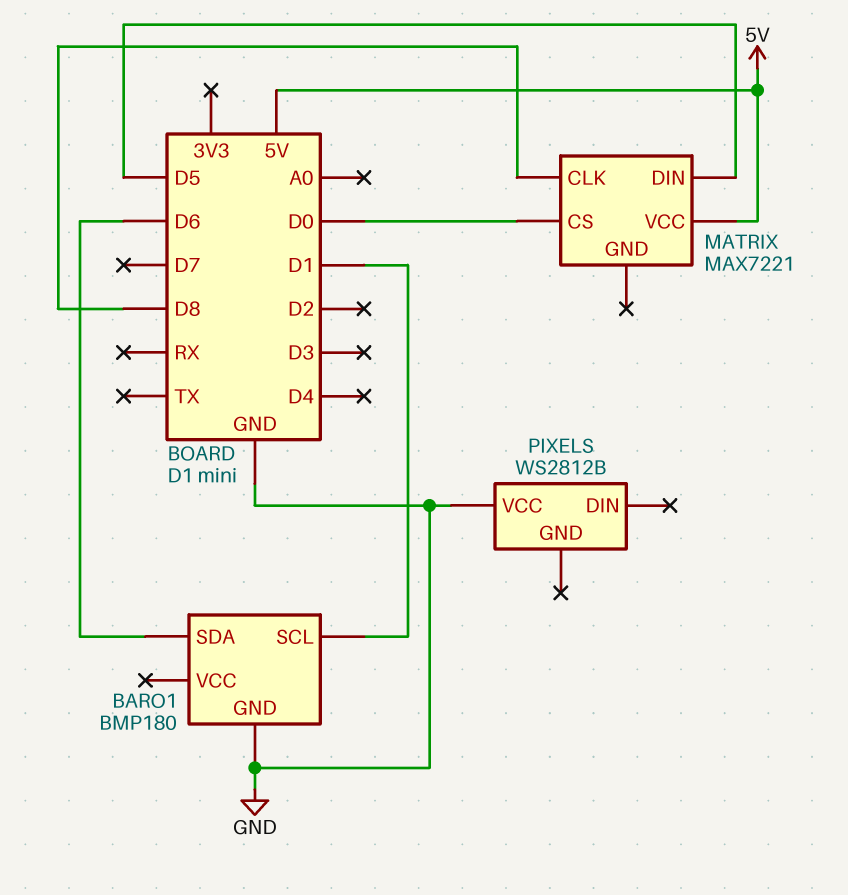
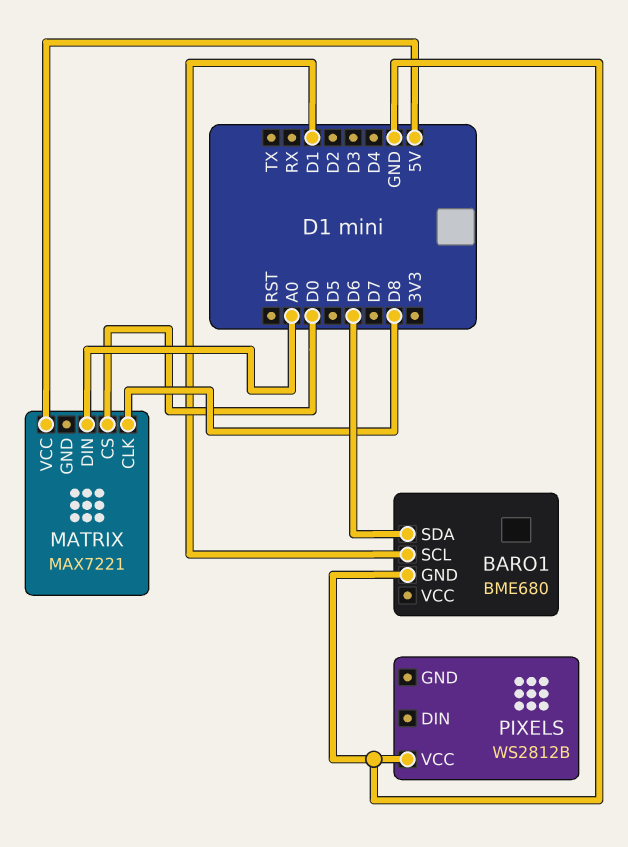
BARO1: BMP180 -> BME680
MATRIX pin DIN: D5 -> A0

